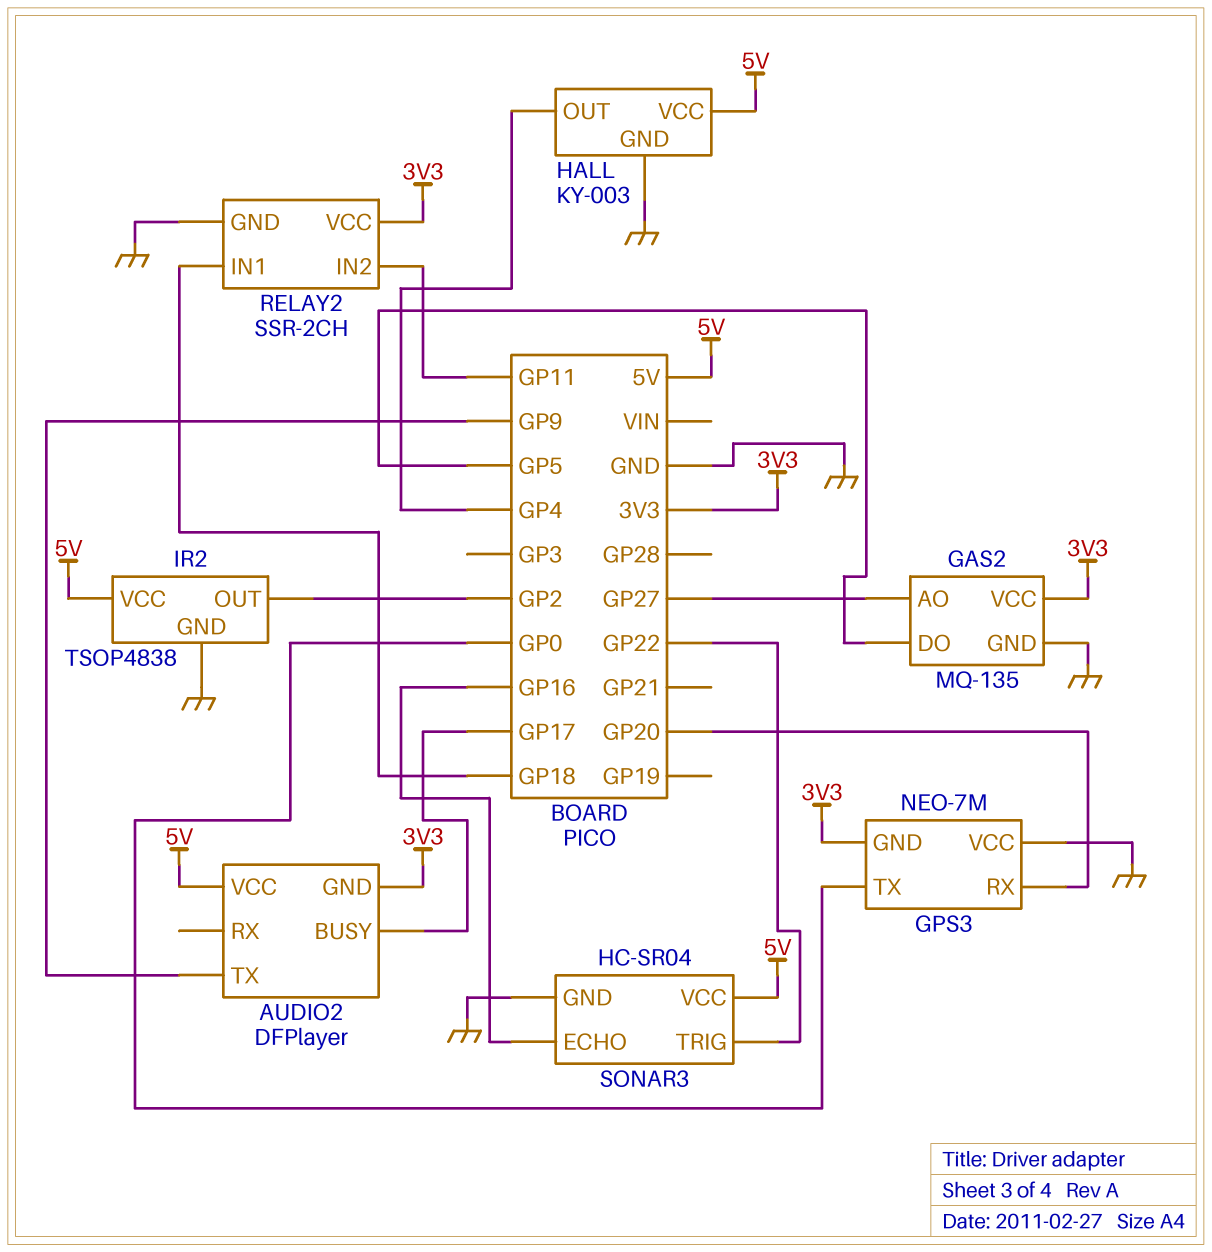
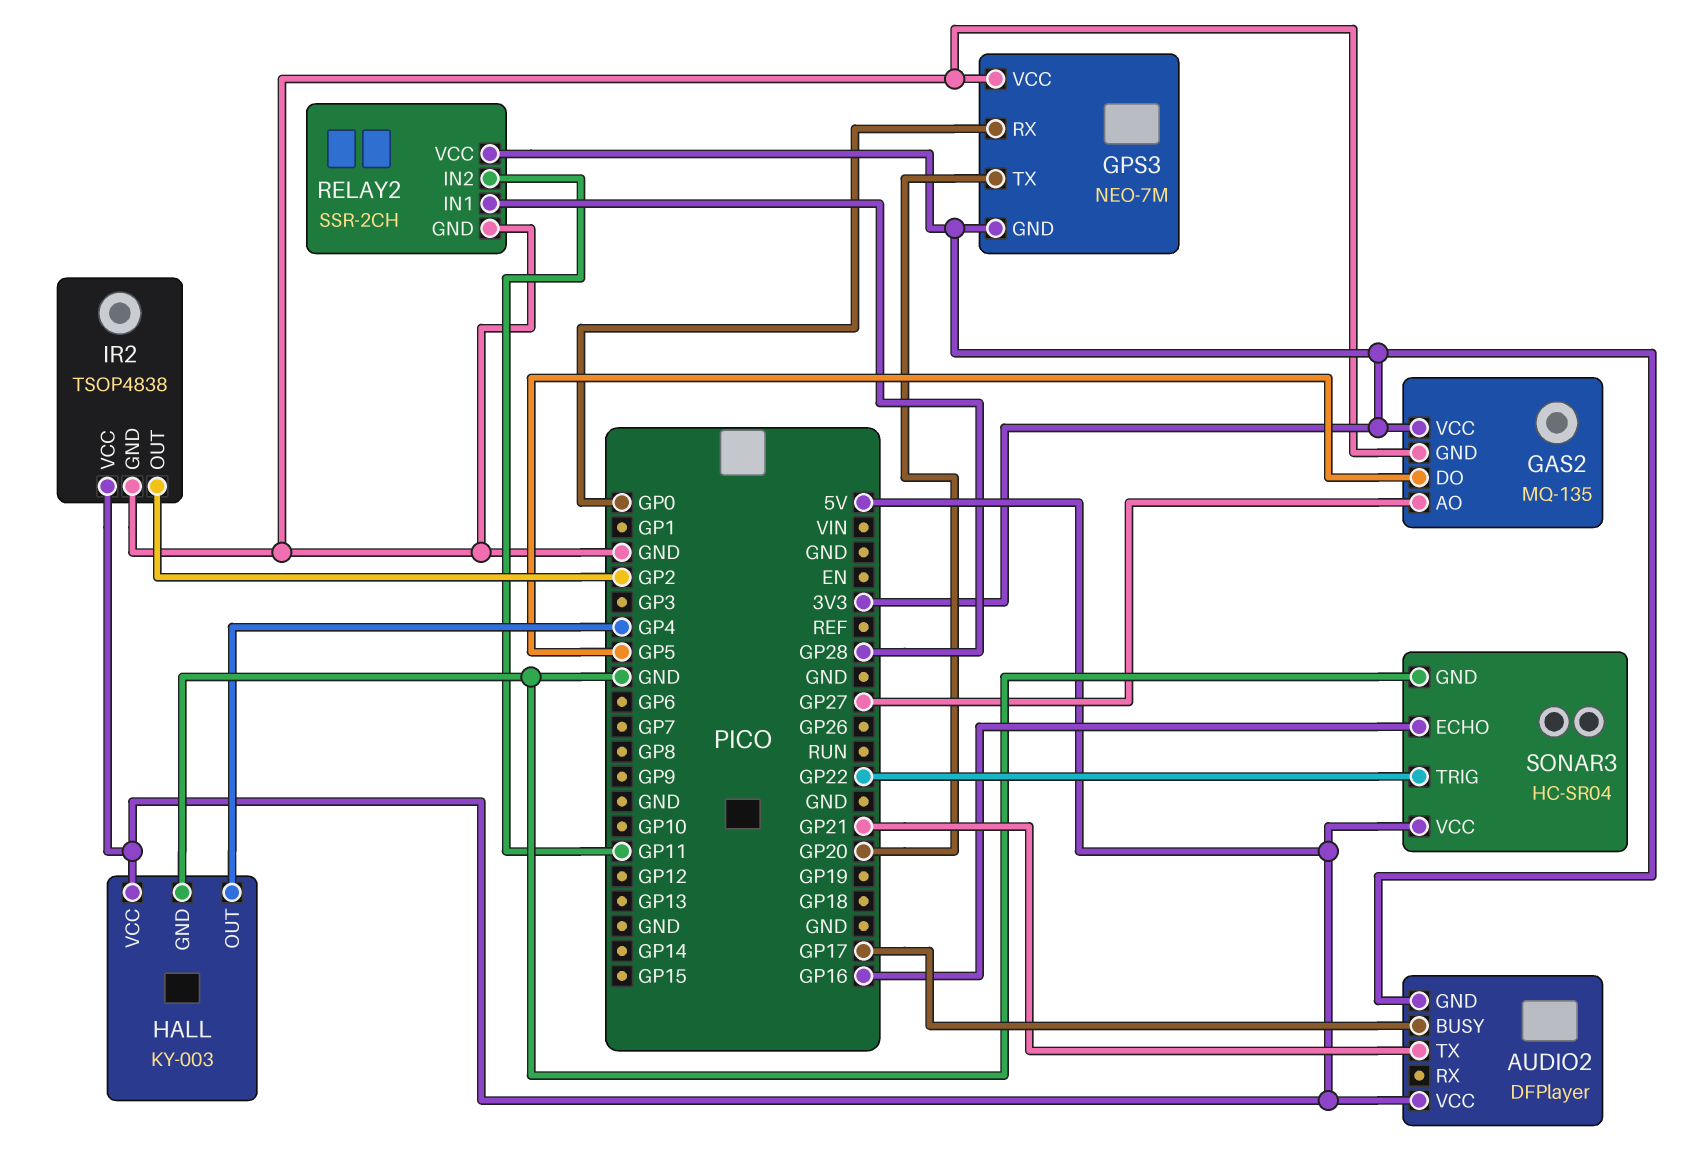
AUDIO2 pin TX: GP9 -> GP21
GPS3 pin RX: GP20 -> GP0
GPS3 pin TX: GP0 -> GP20
RELAY2 pin IN1: GP18 -> GP28

